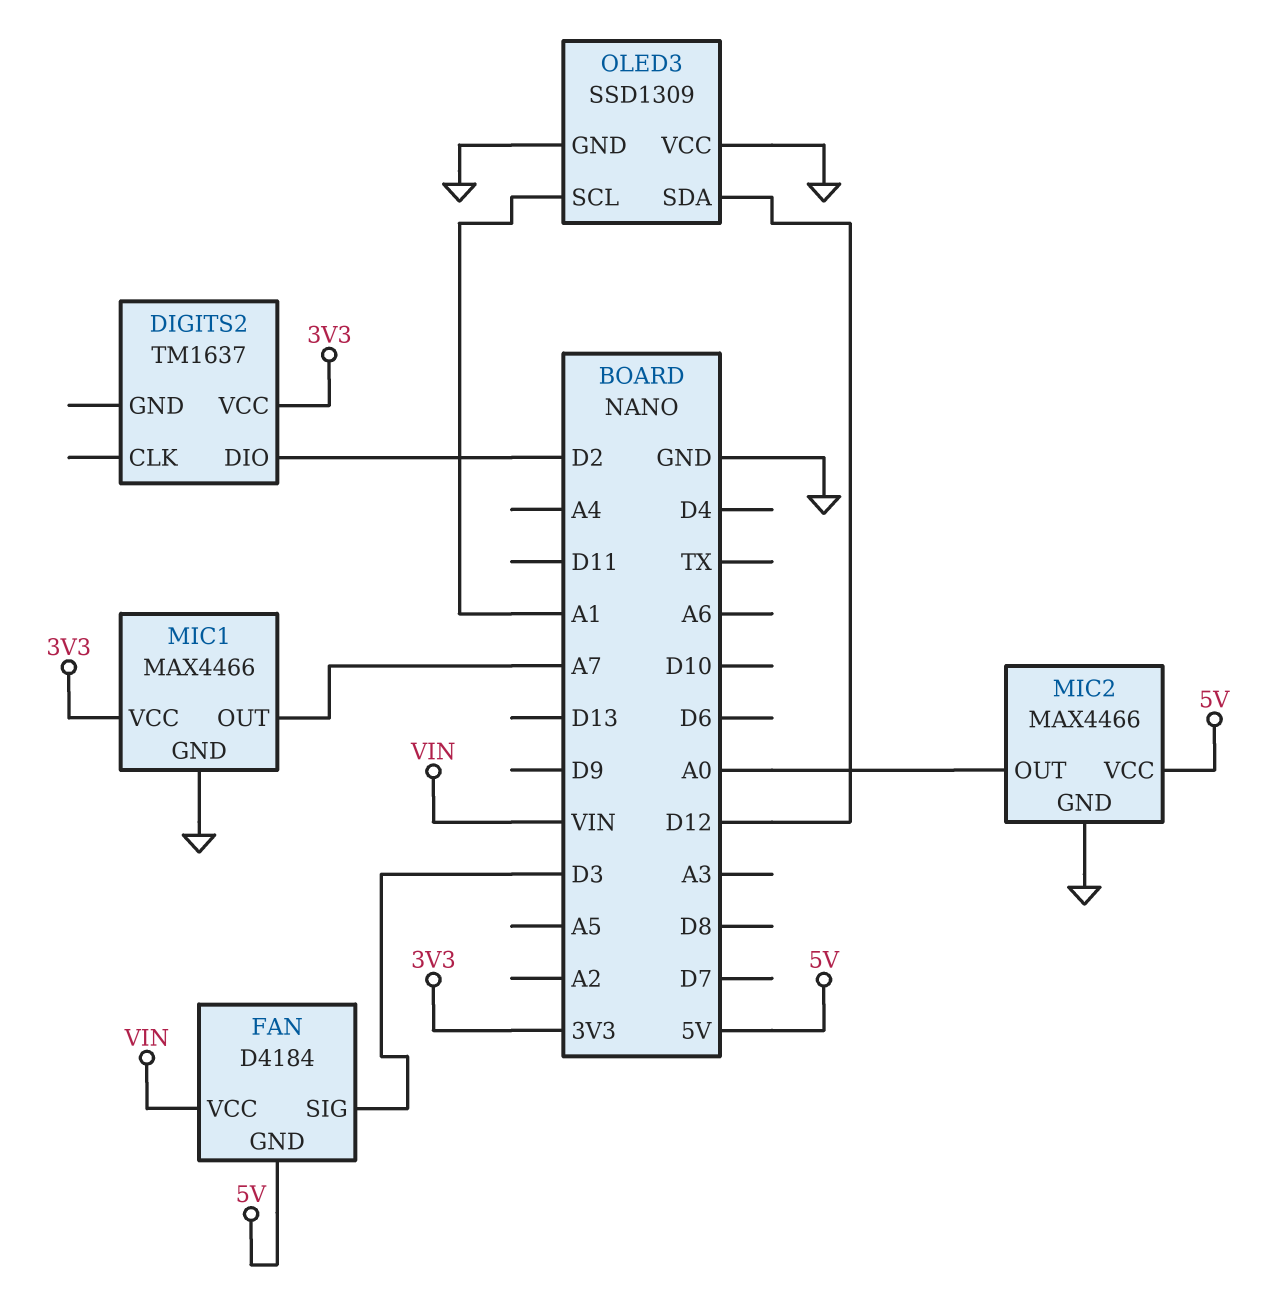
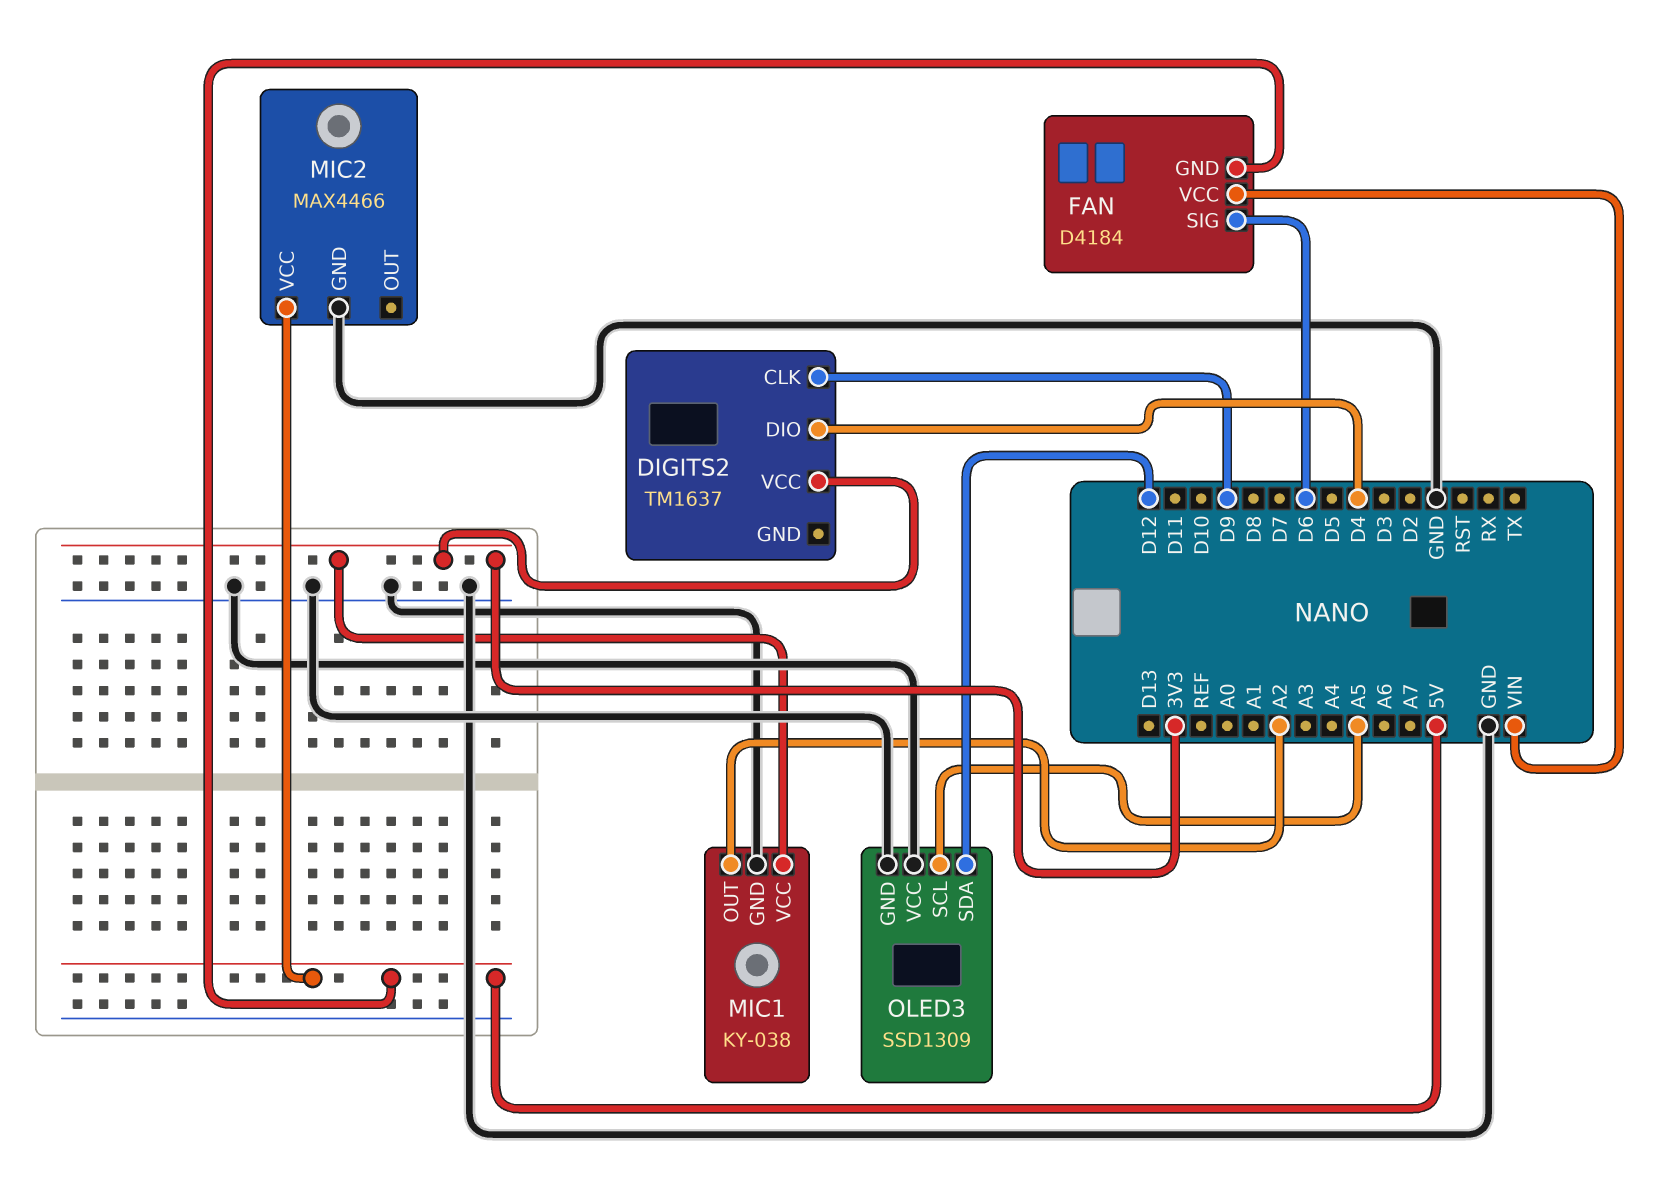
DIGITS2 pin CLK: none -> D9
DIGITS2 pin DIO: D2 -> D4
FAN pin SIG: D3 -> D6
MIC1: MAX4466 -> KY-038
MIC1 pin OUT: A7 -> A2
MIC2 pin OUT: A0 -> none
OLED3 pin SCL: A1 -> A5

